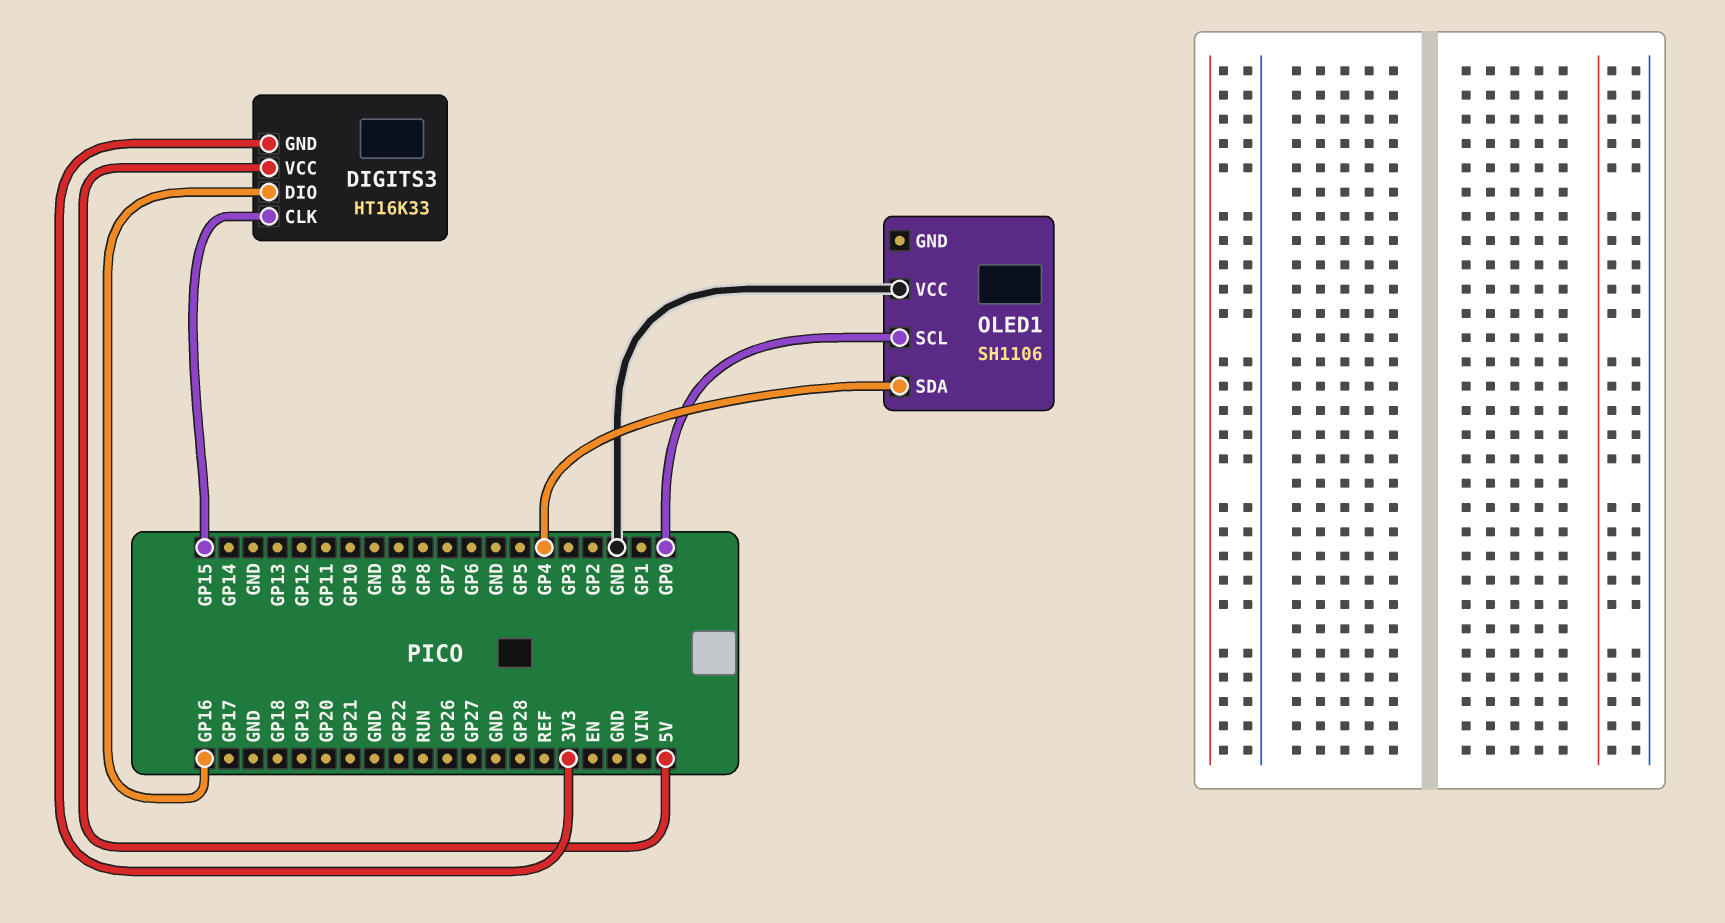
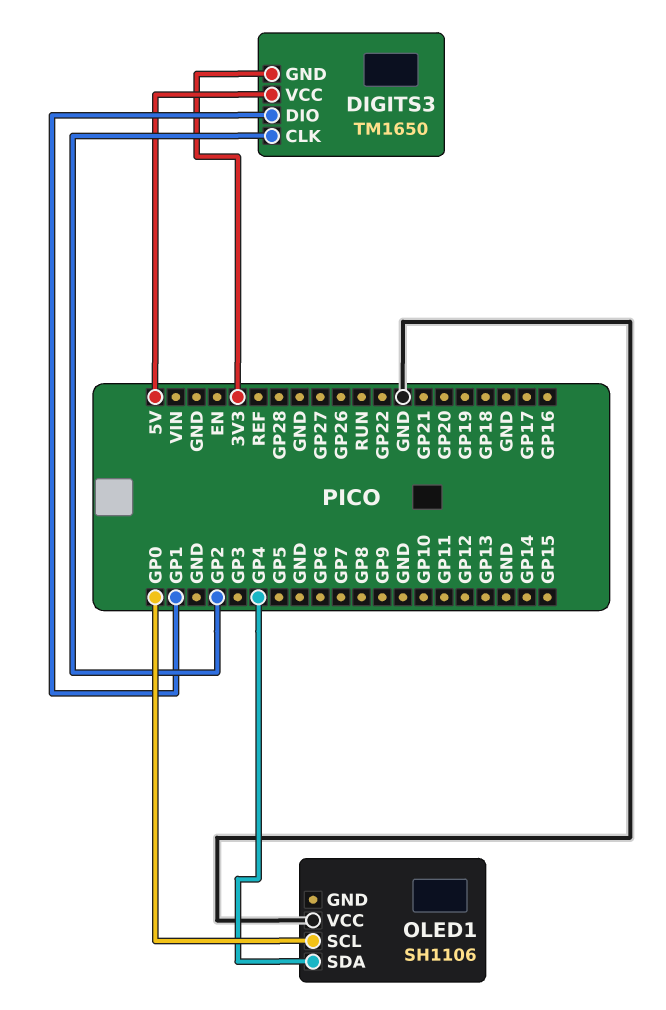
DIGITS3: HT16K33 -> TM1650
DIGITS3 pin CLK: GP15 -> GP2
DIGITS3 pin DIO: GP16 -> GP1

